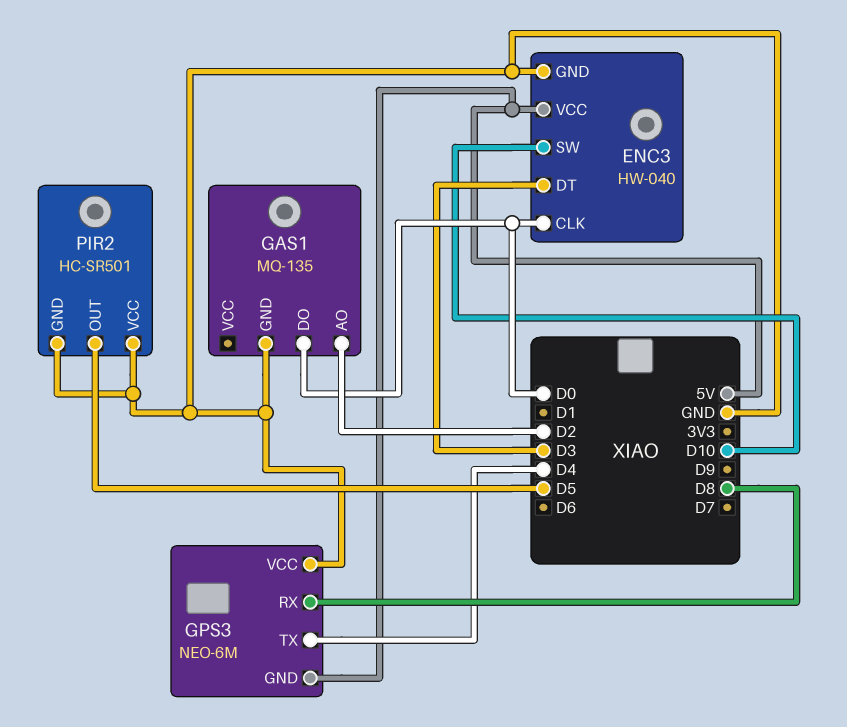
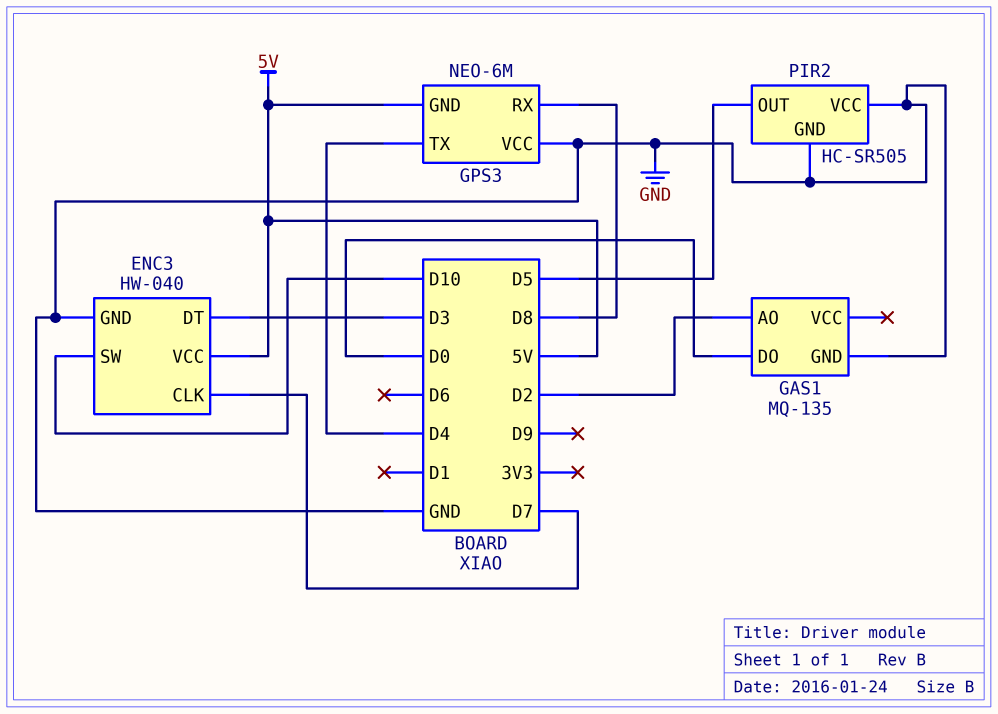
ENC3 pin CLK: D0 -> D7
PIR2: HC-SR501 -> HC-SR505

